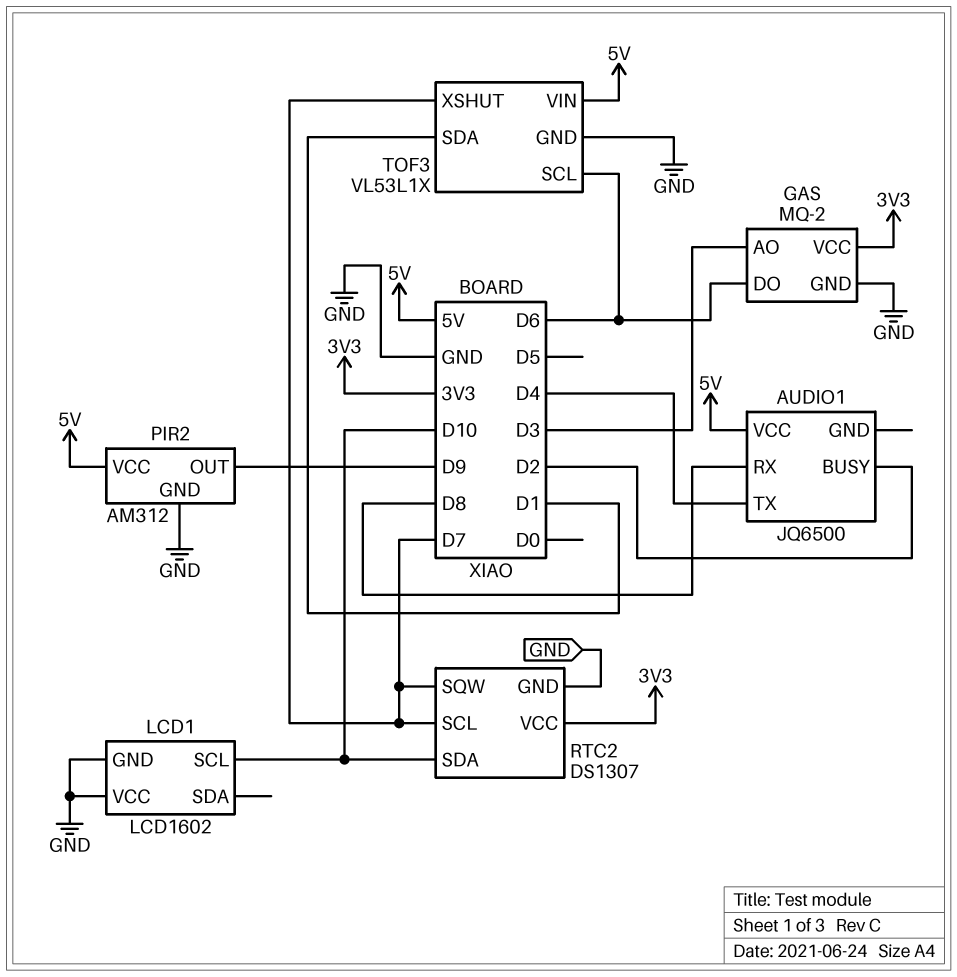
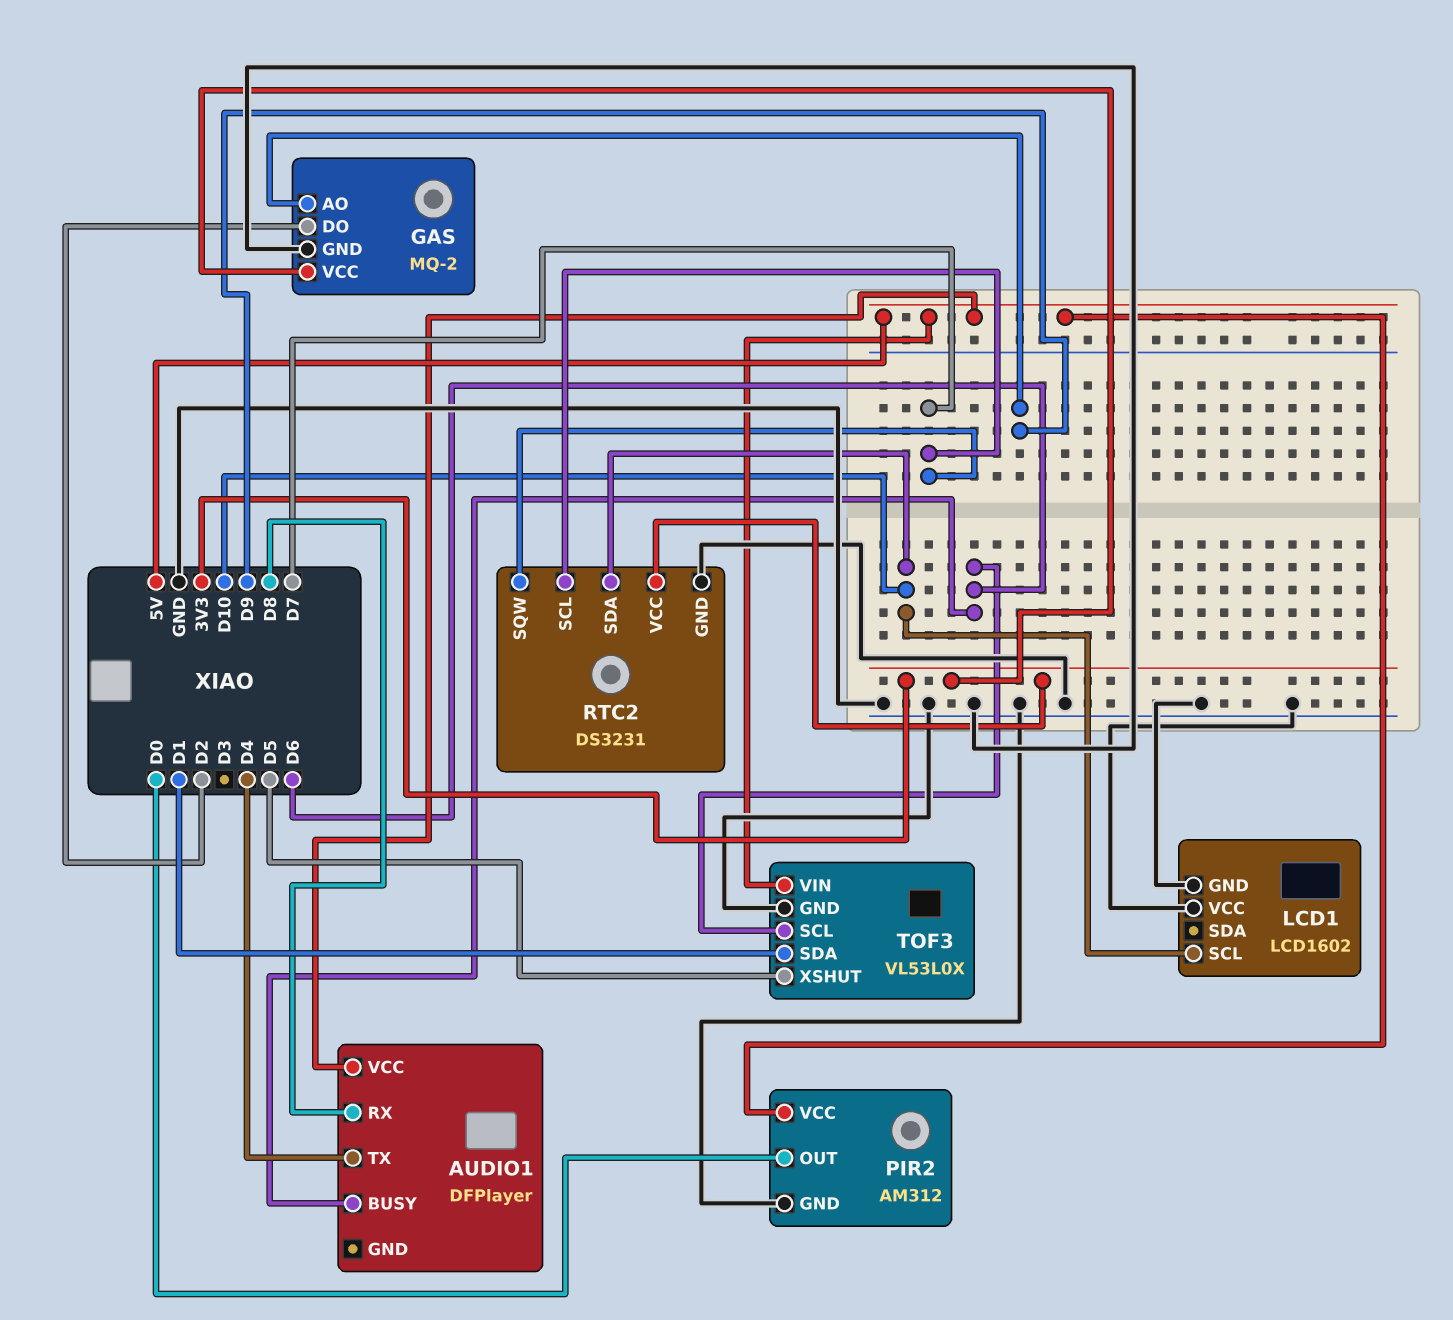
AUDIO1: JQ6500 -> DFPlayer
AUDIO1 pin BUSY: D2 -> D6
GAS pin AO: D3 -> D9
GAS pin DO: D6 -> D2
PIR2 pin OUT: D9 -> D0
RTC2: DS1307 -> DS3231
TOF3: VL53L1X -> VL53L0X
TOF3 pin XSHUT: D7 -> D5

